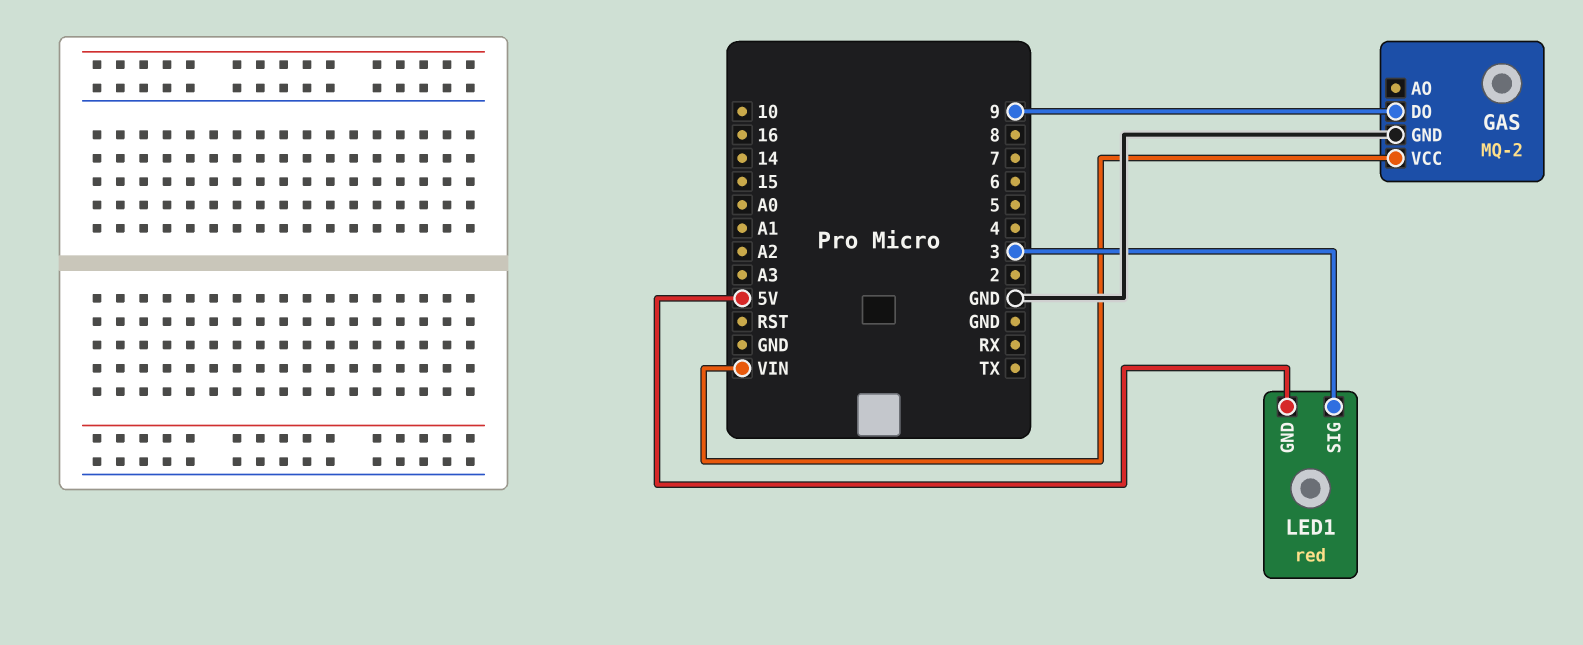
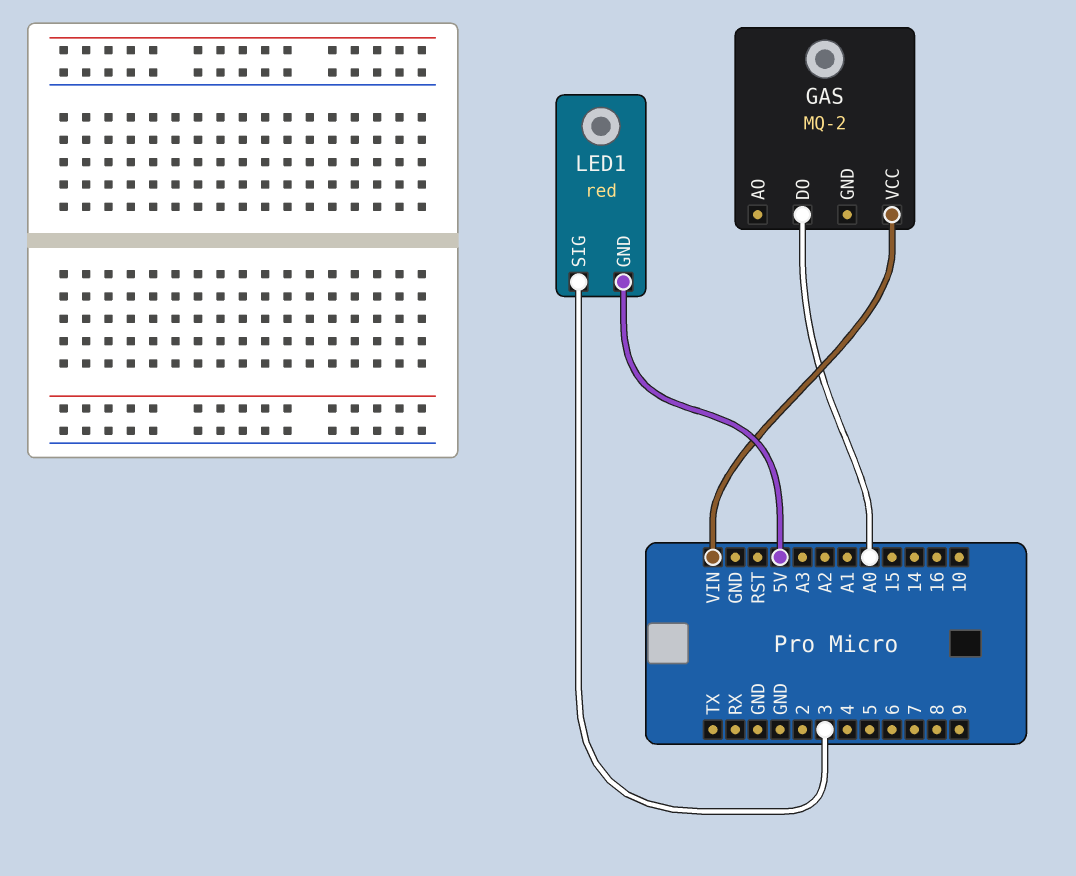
GAS pin DO: 9 -> A0
GAS pin GND: GND -> none

